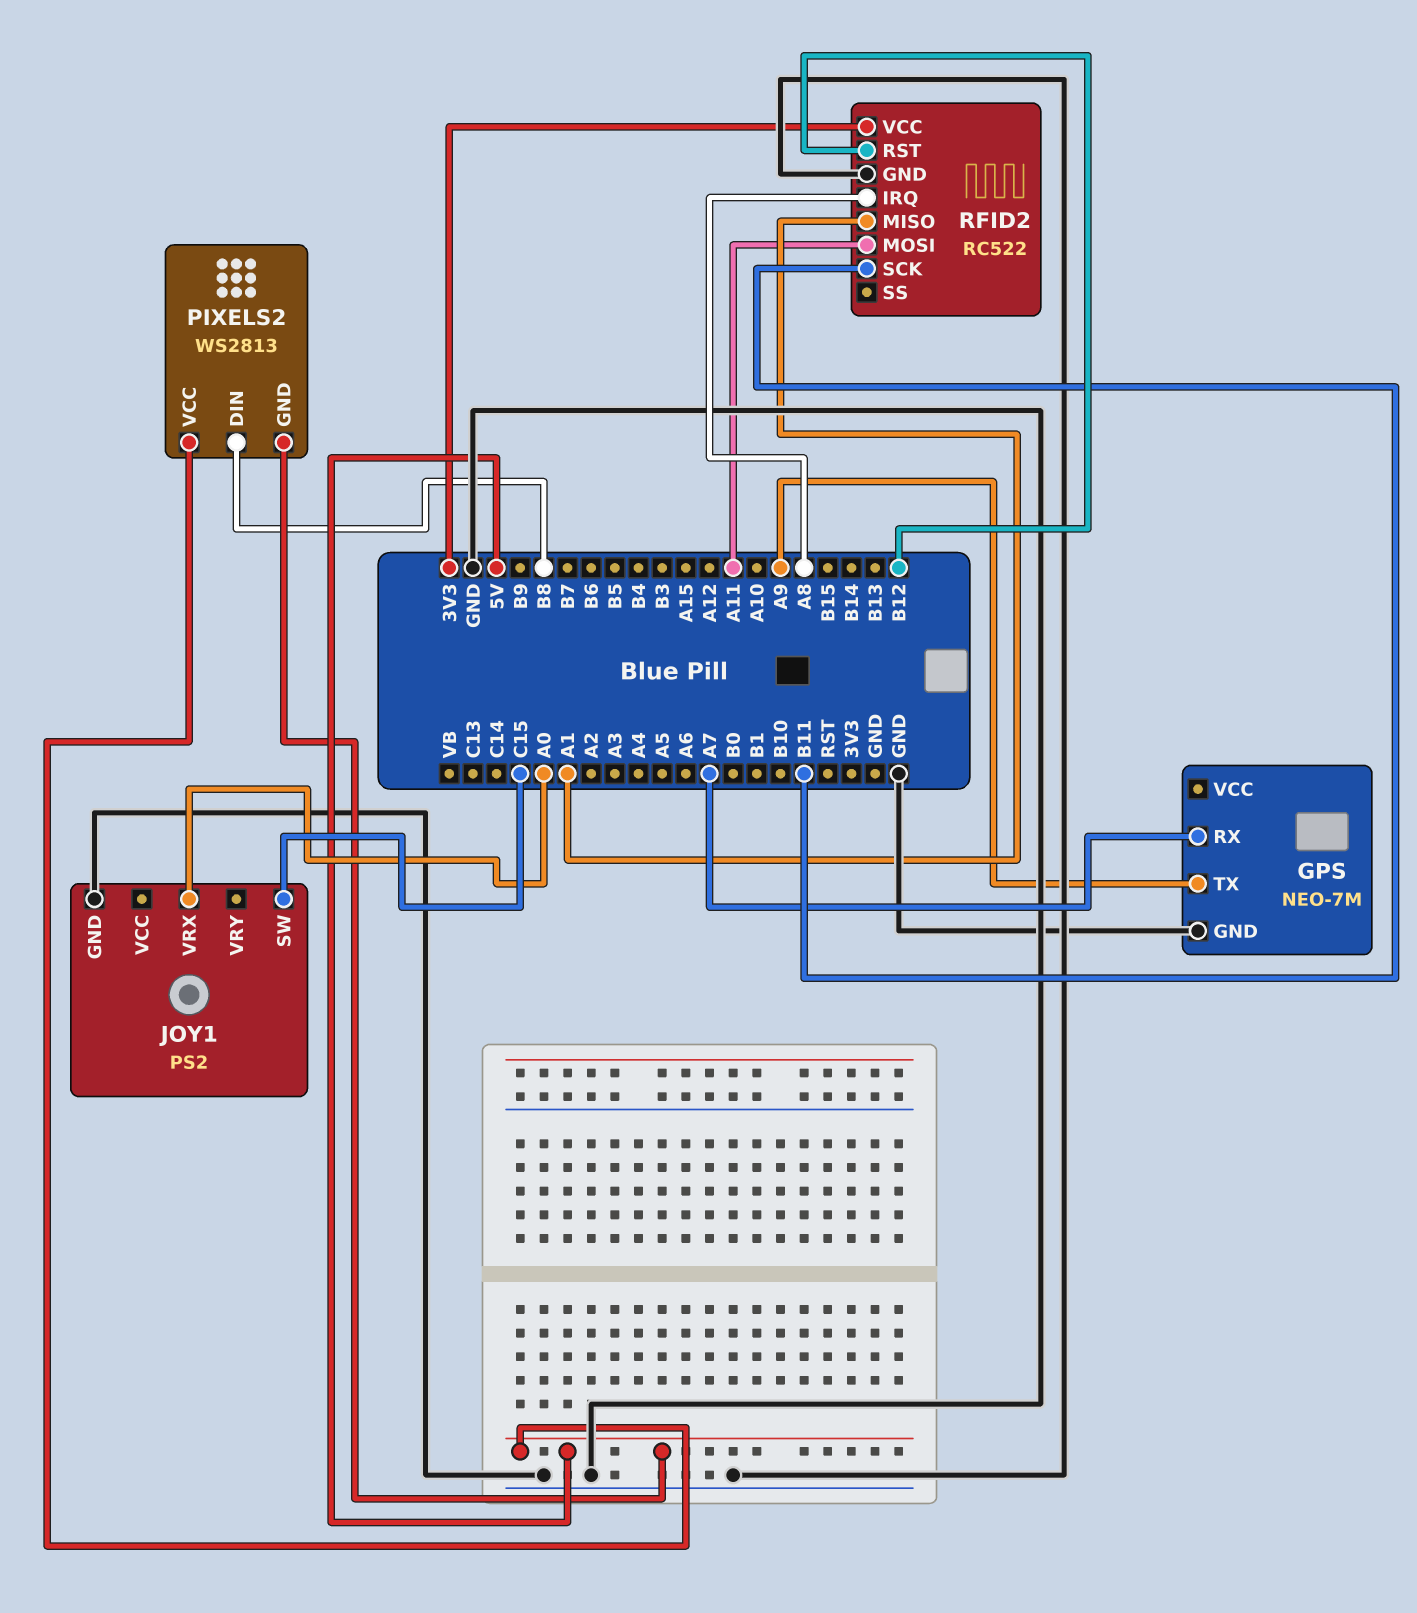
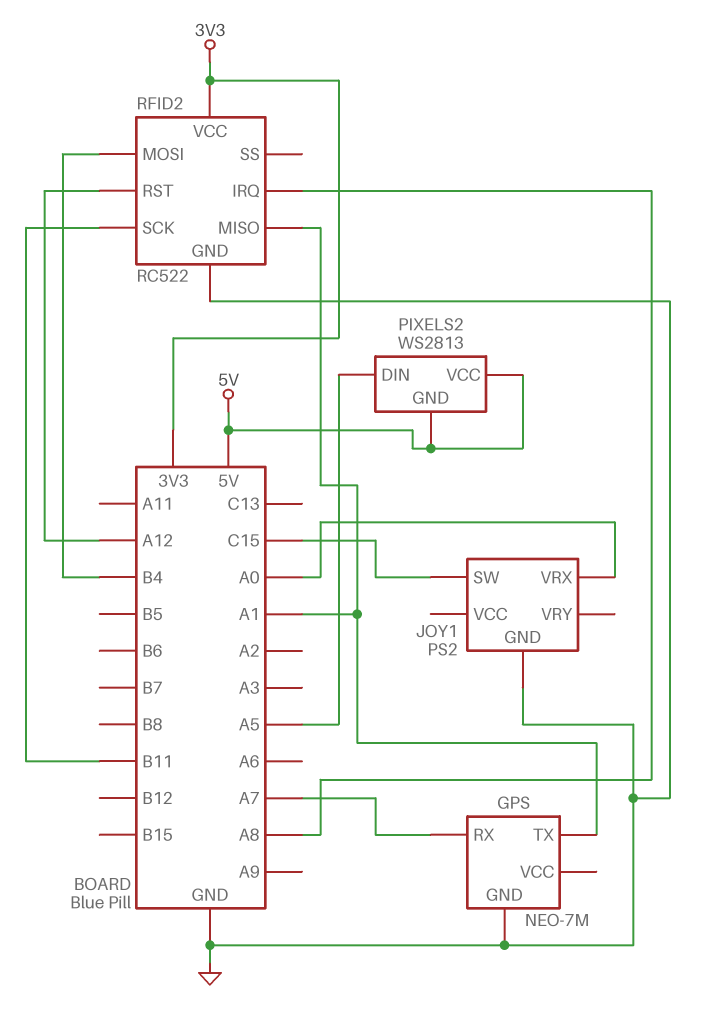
GPS pin TX: A9 -> A1
PIXELS2 pin DIN: B8 -> A5
RFID2 pin MOSI: A11 -> B4
RFID2 pin RST: B12 -> A12

